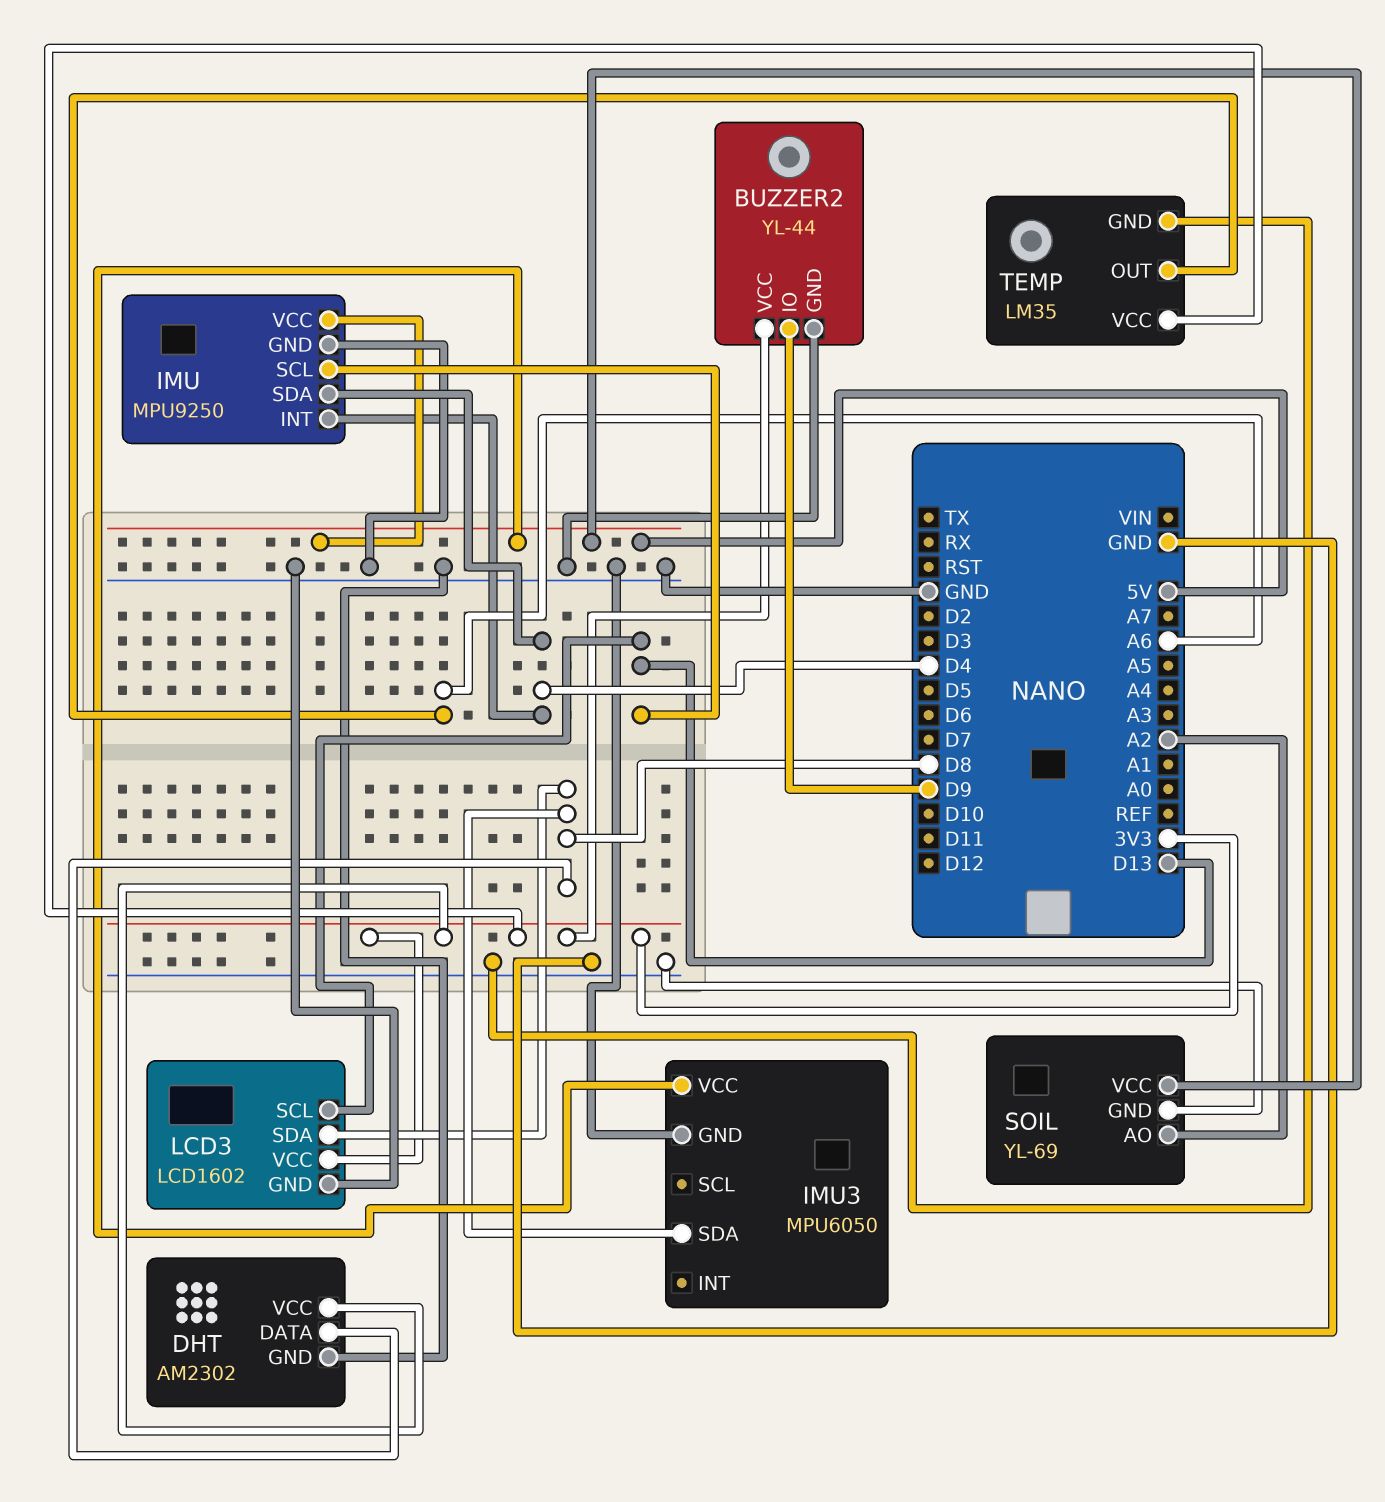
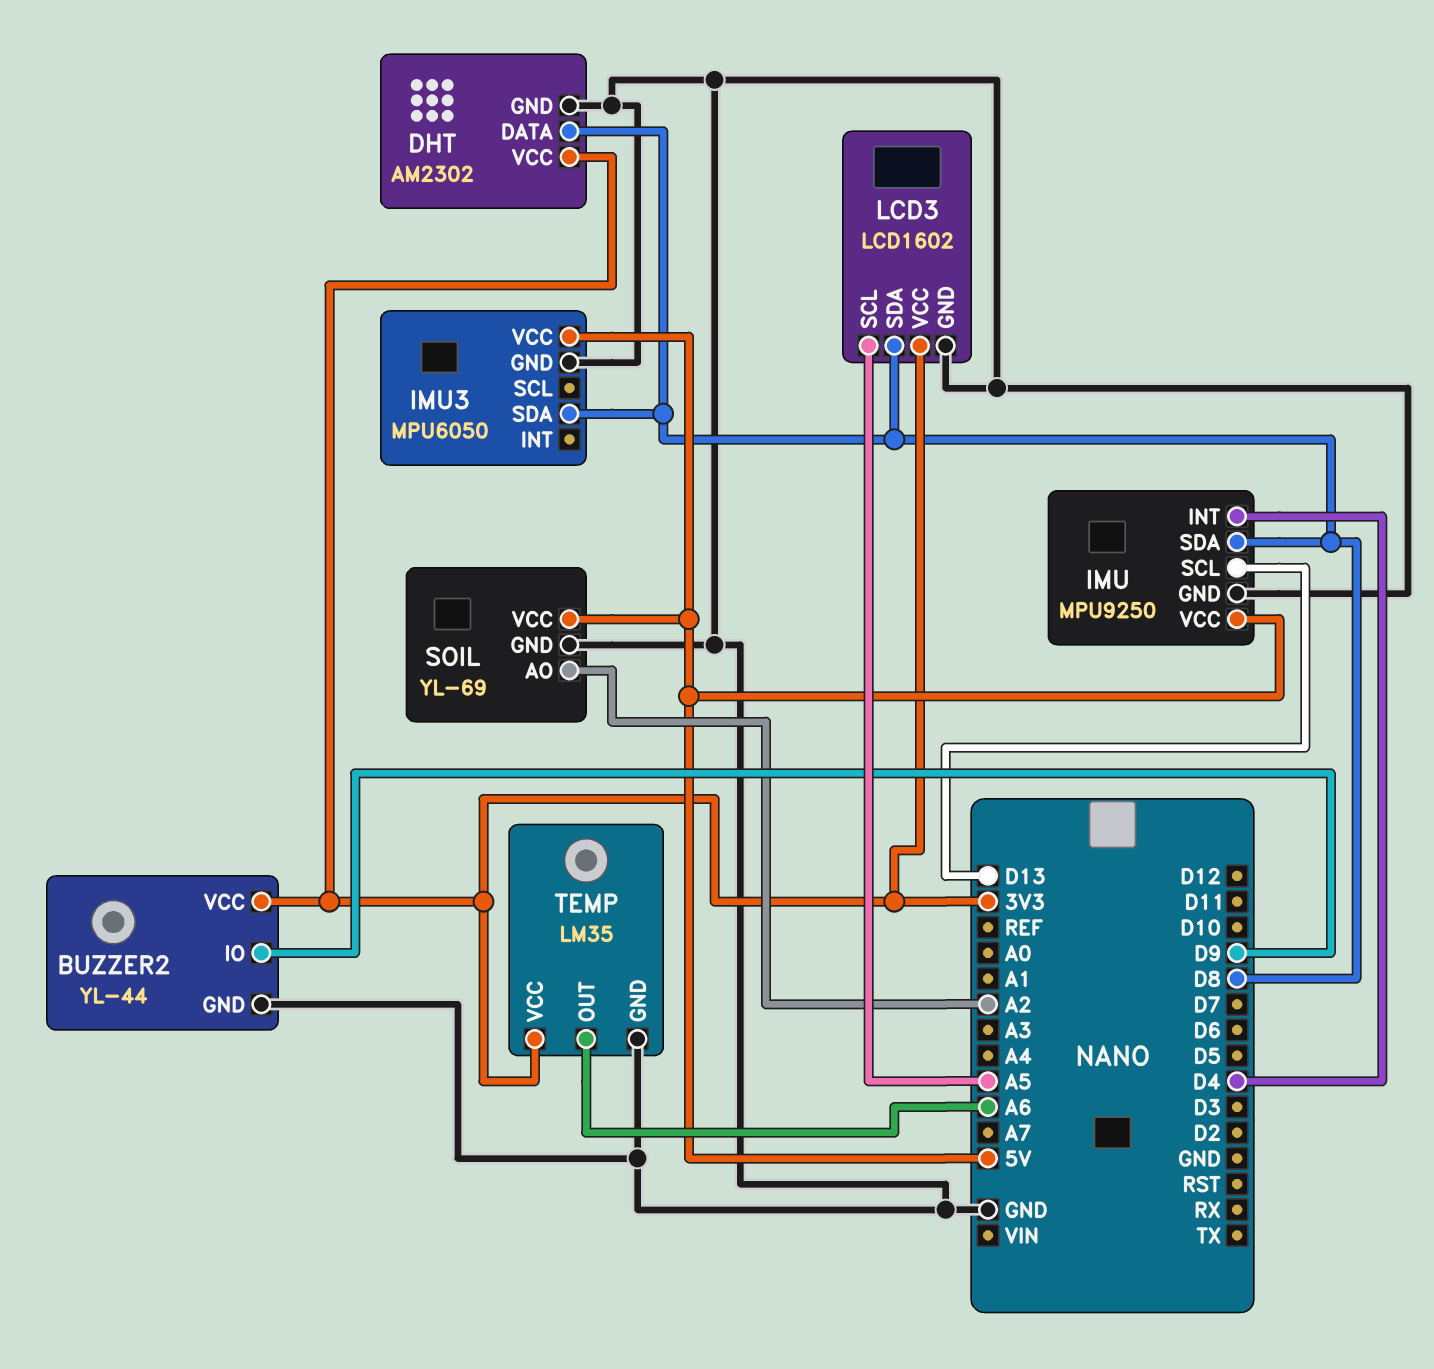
IMU pin SDA: D4 -> D8
LCD3 pin SCL: D13 -> A5

